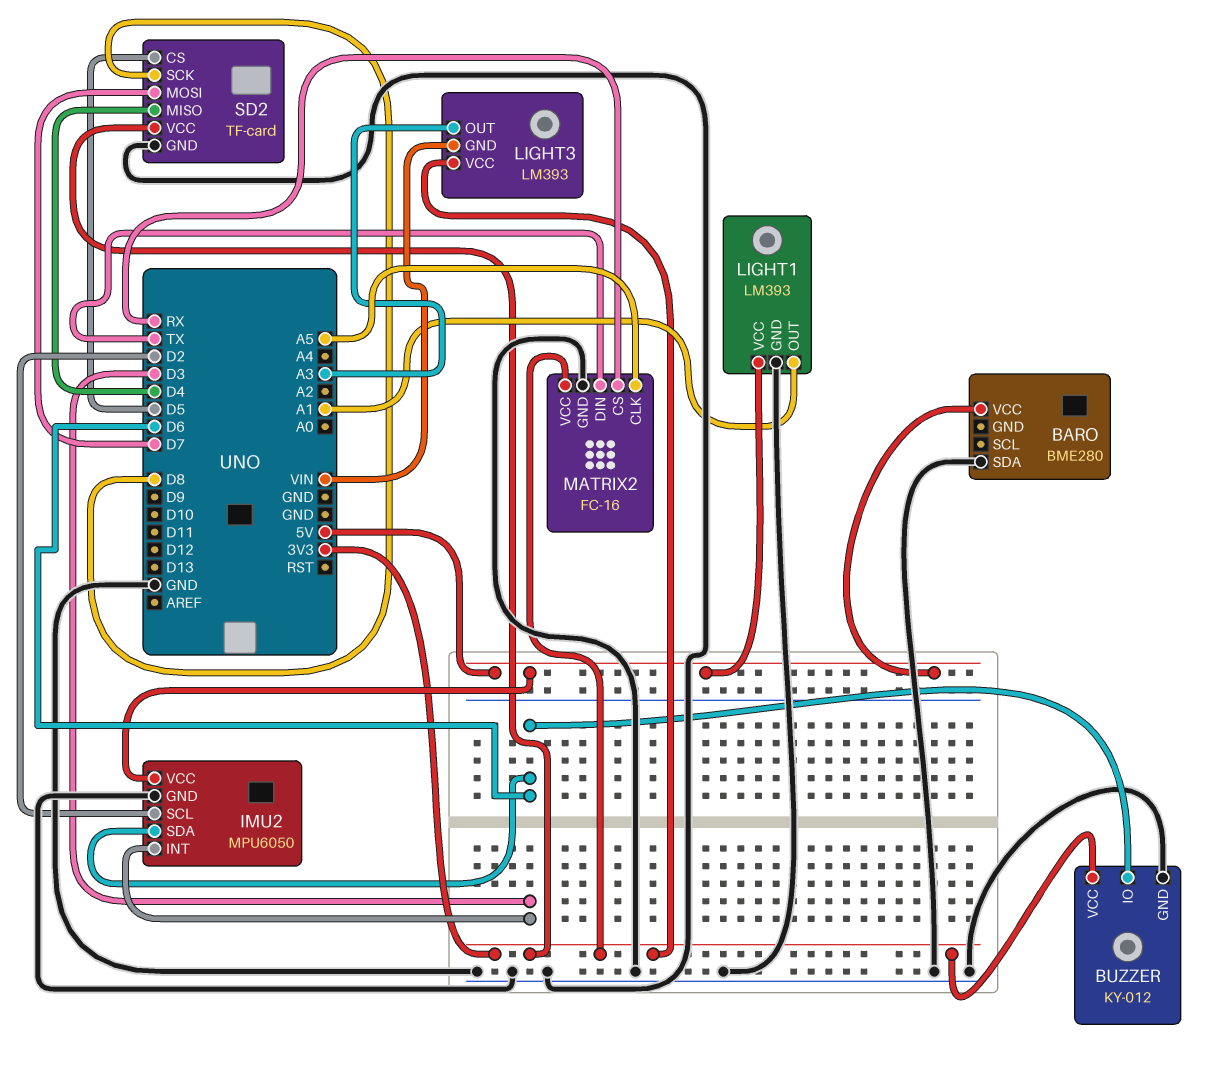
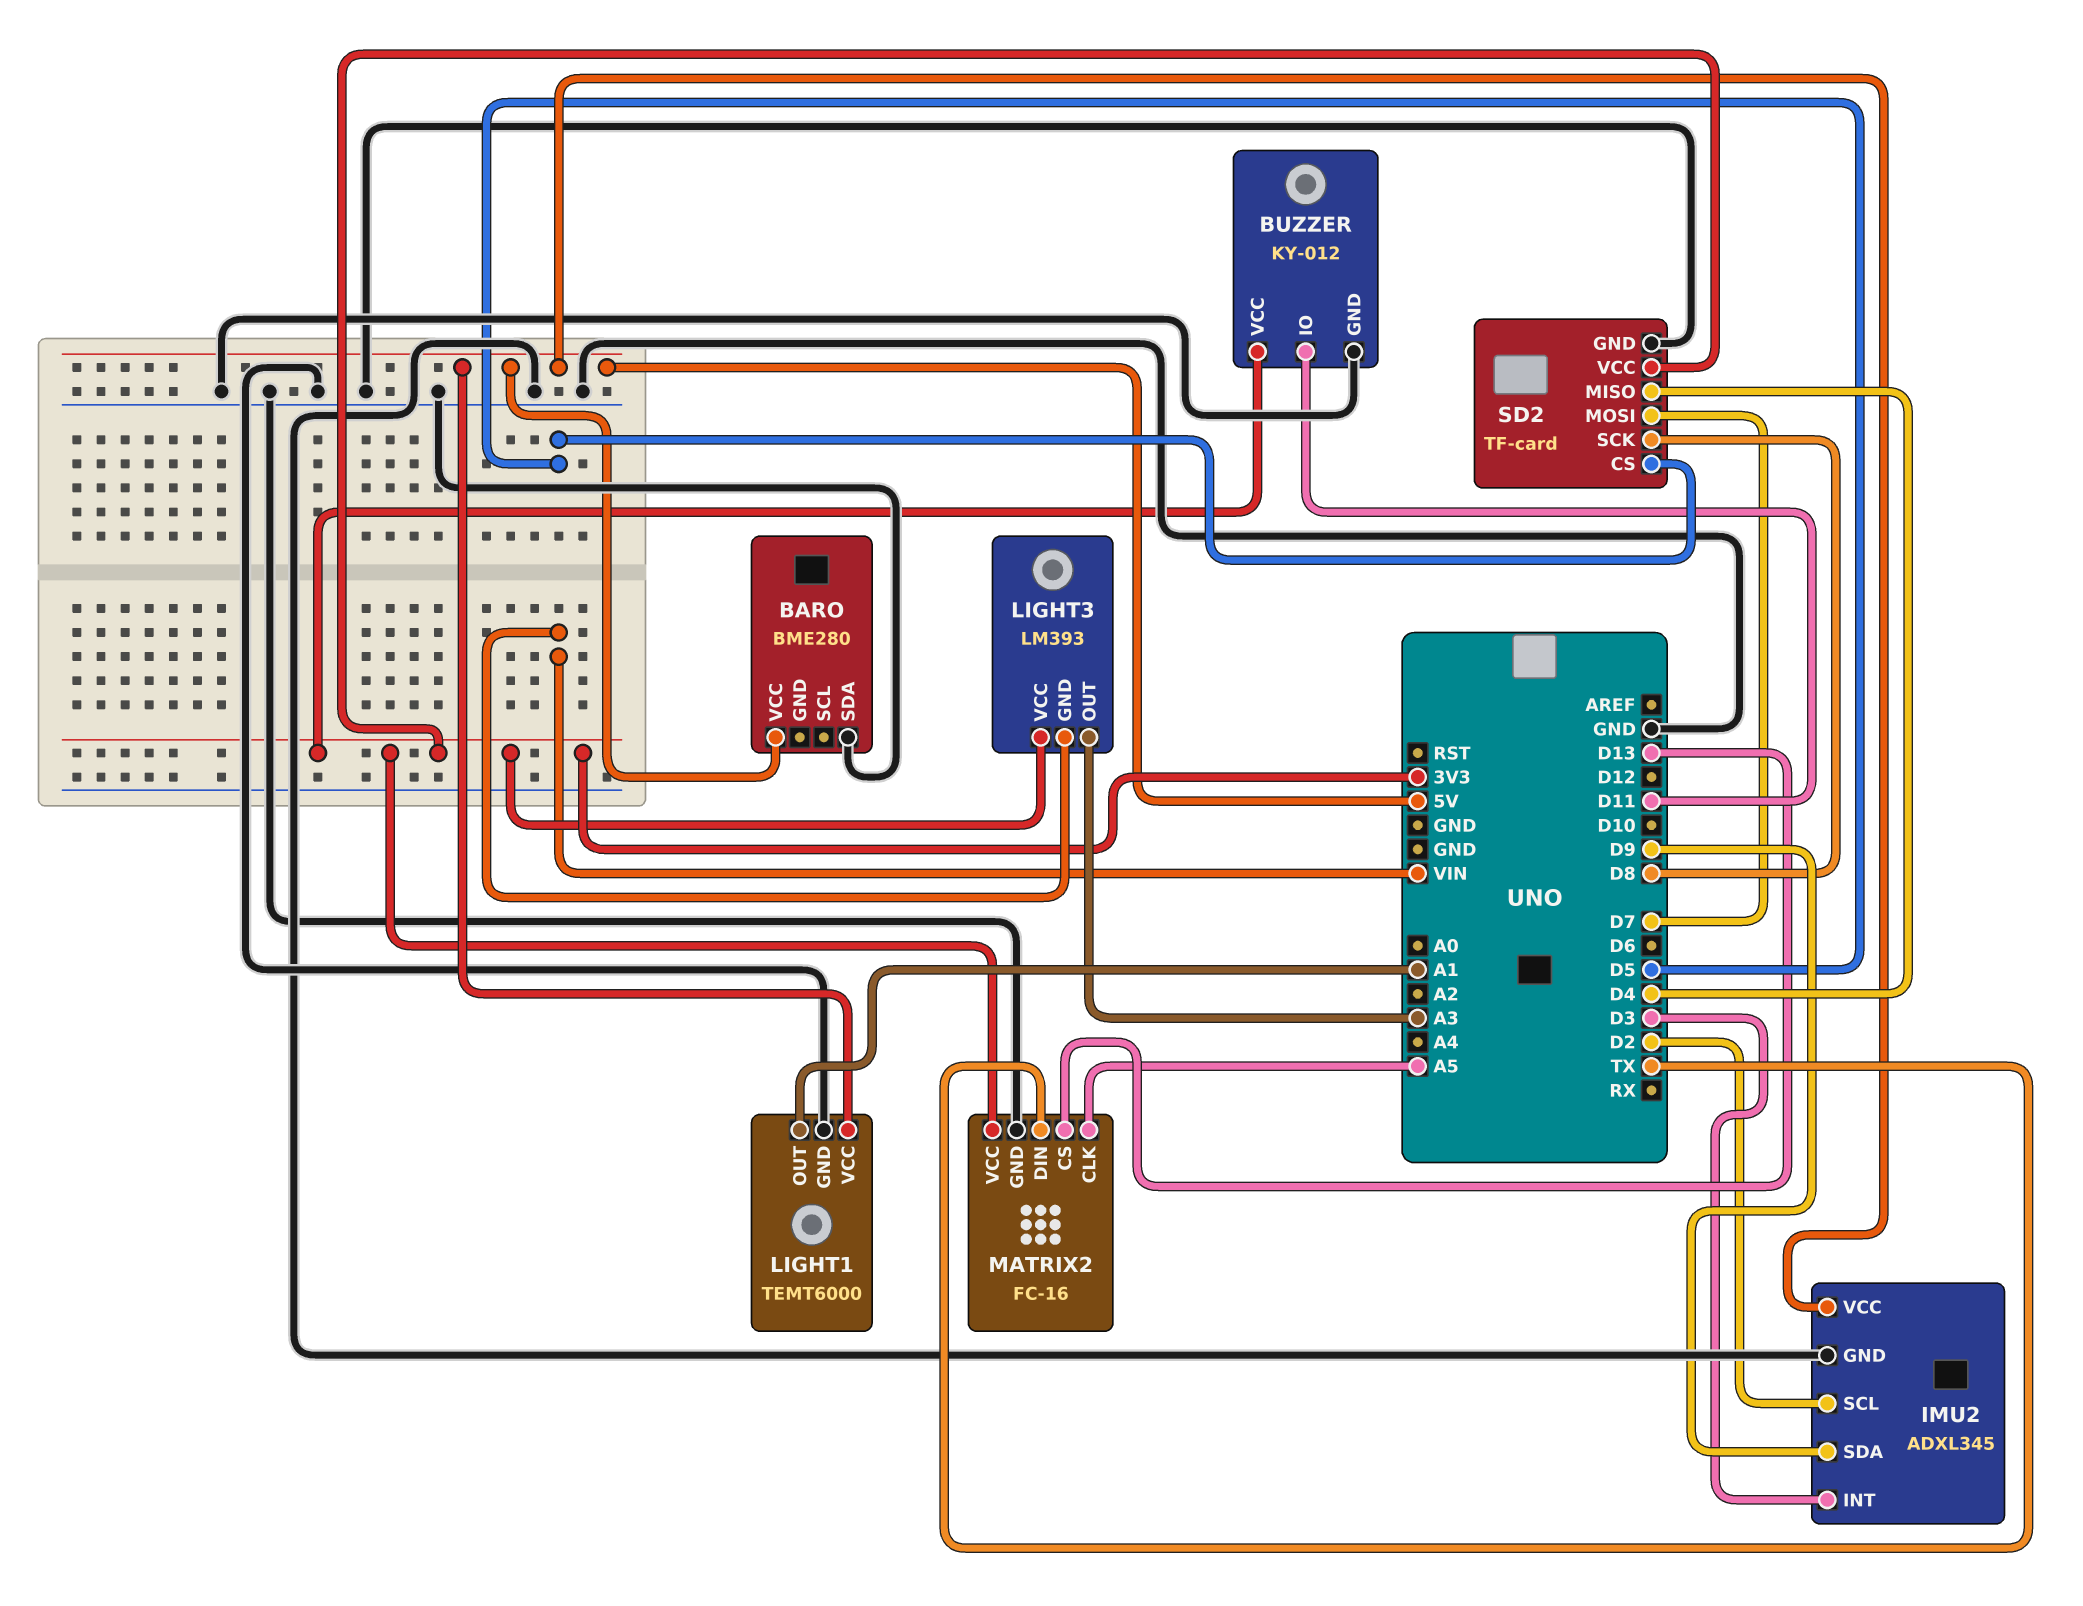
BUZZER pin IO: D6 -> D11
IMU2: MPU6050 -> ADXL345
IMU2 pin SDA: D6 -> D9
LIGHT1: LM393 -> TEMT6000
MATRIX2 pin CS: RX -> D13

